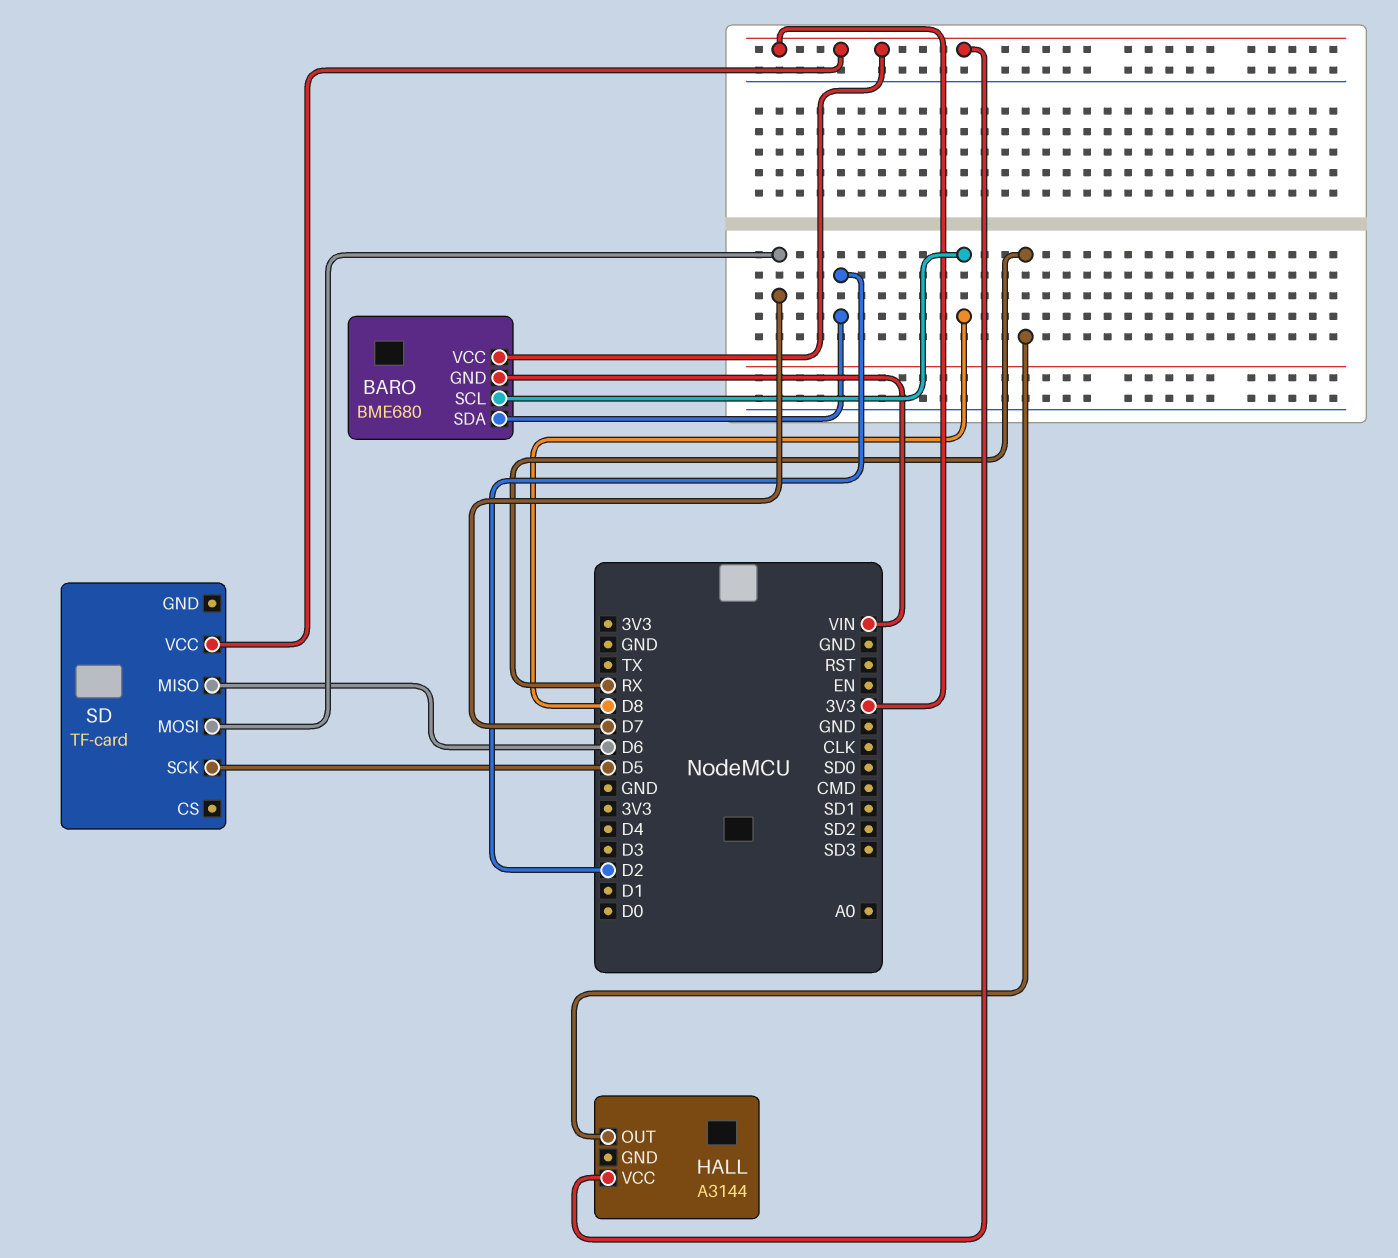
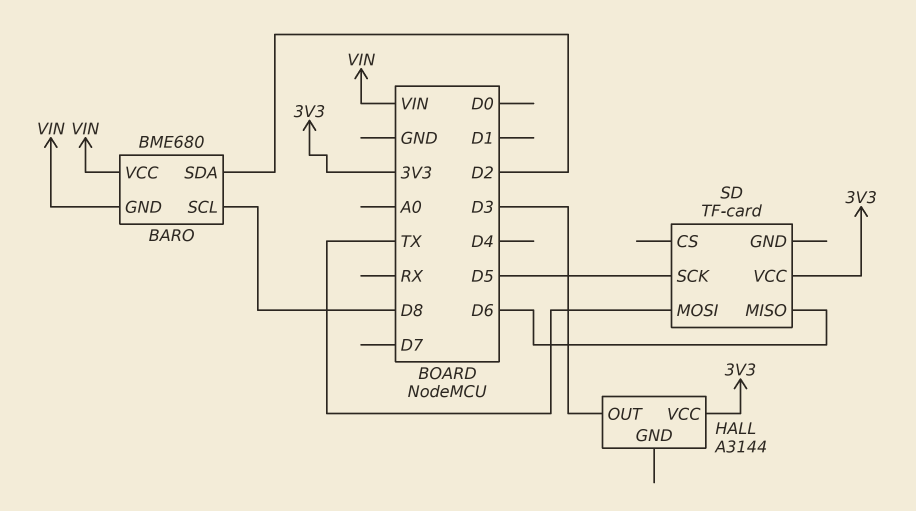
BARO pin VCC: 3V3 -> VIN
HALL pin OUT: RX -> D3
SD pin MOSI: D7 -> TX

